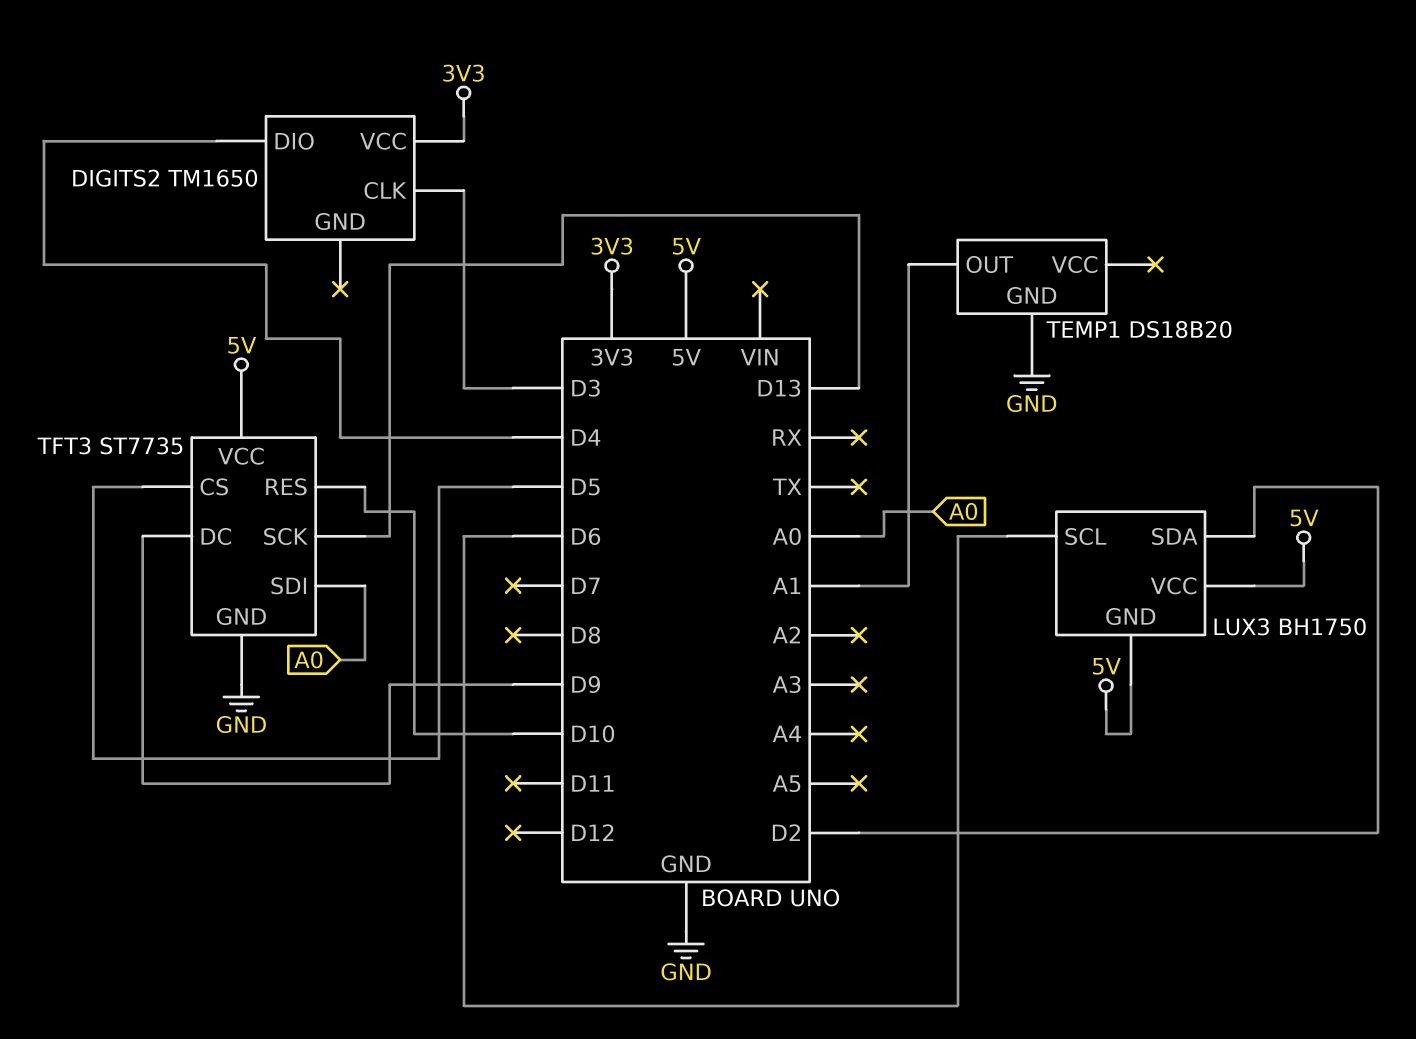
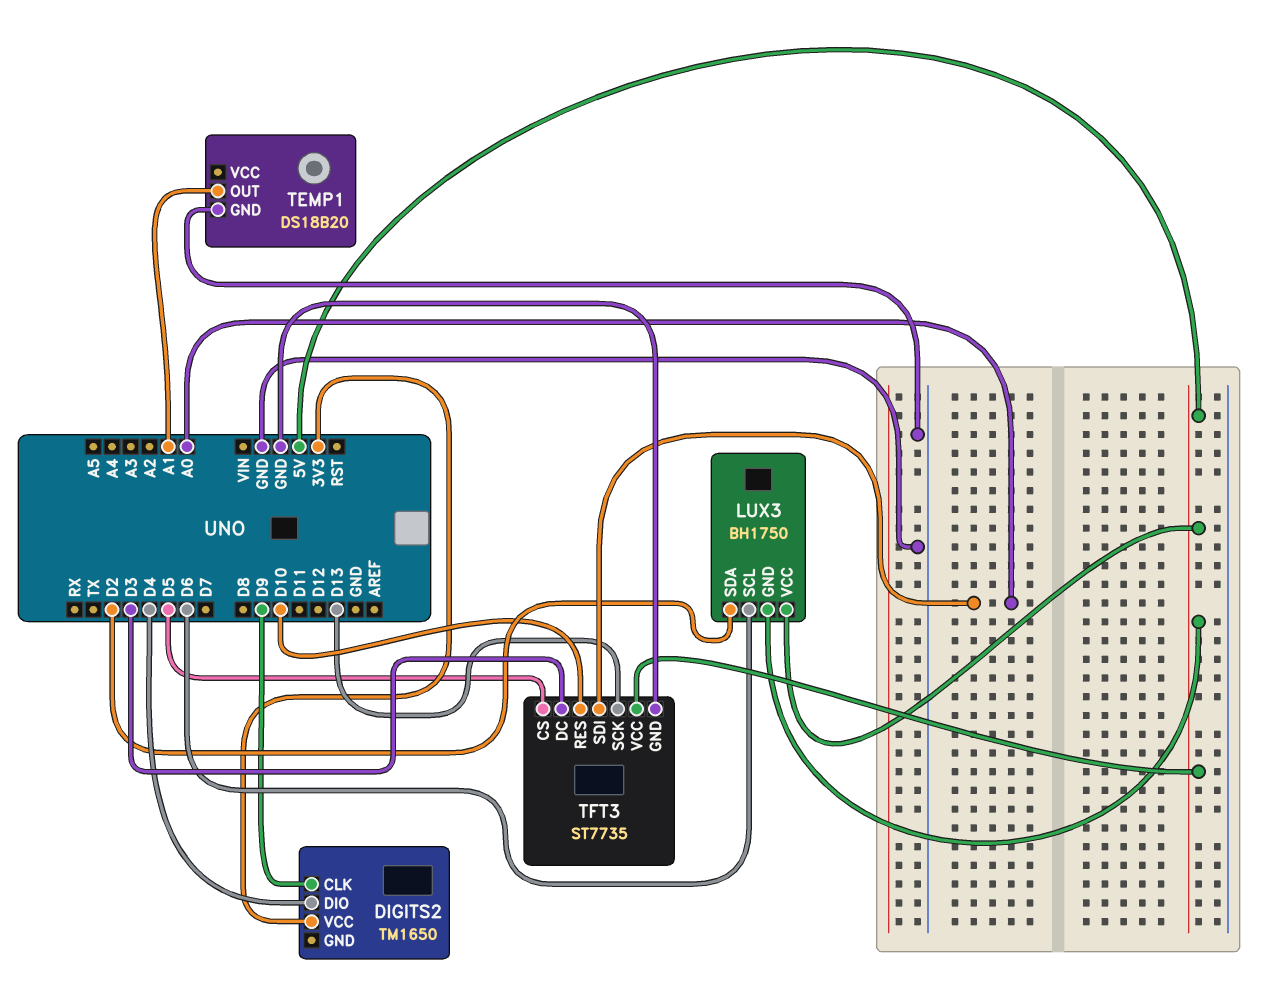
DIGITS2 pin CLK: D3 -> D9
TFT3 pin DC: D9 -> D3

